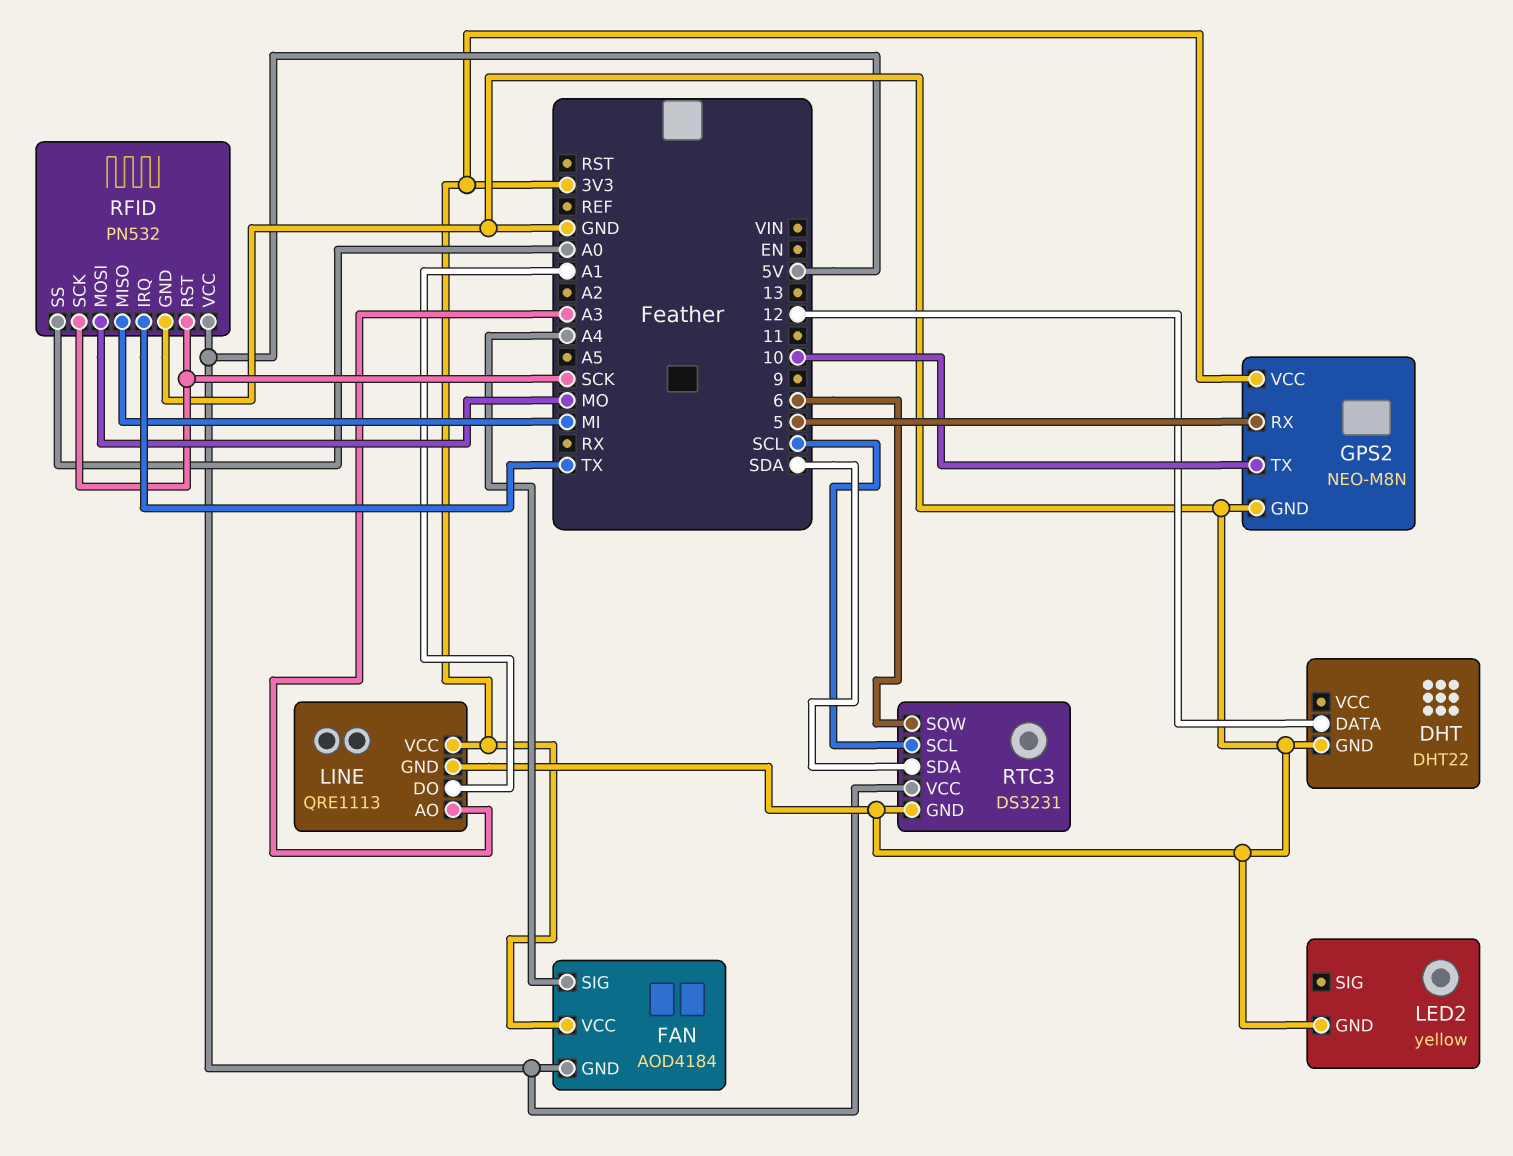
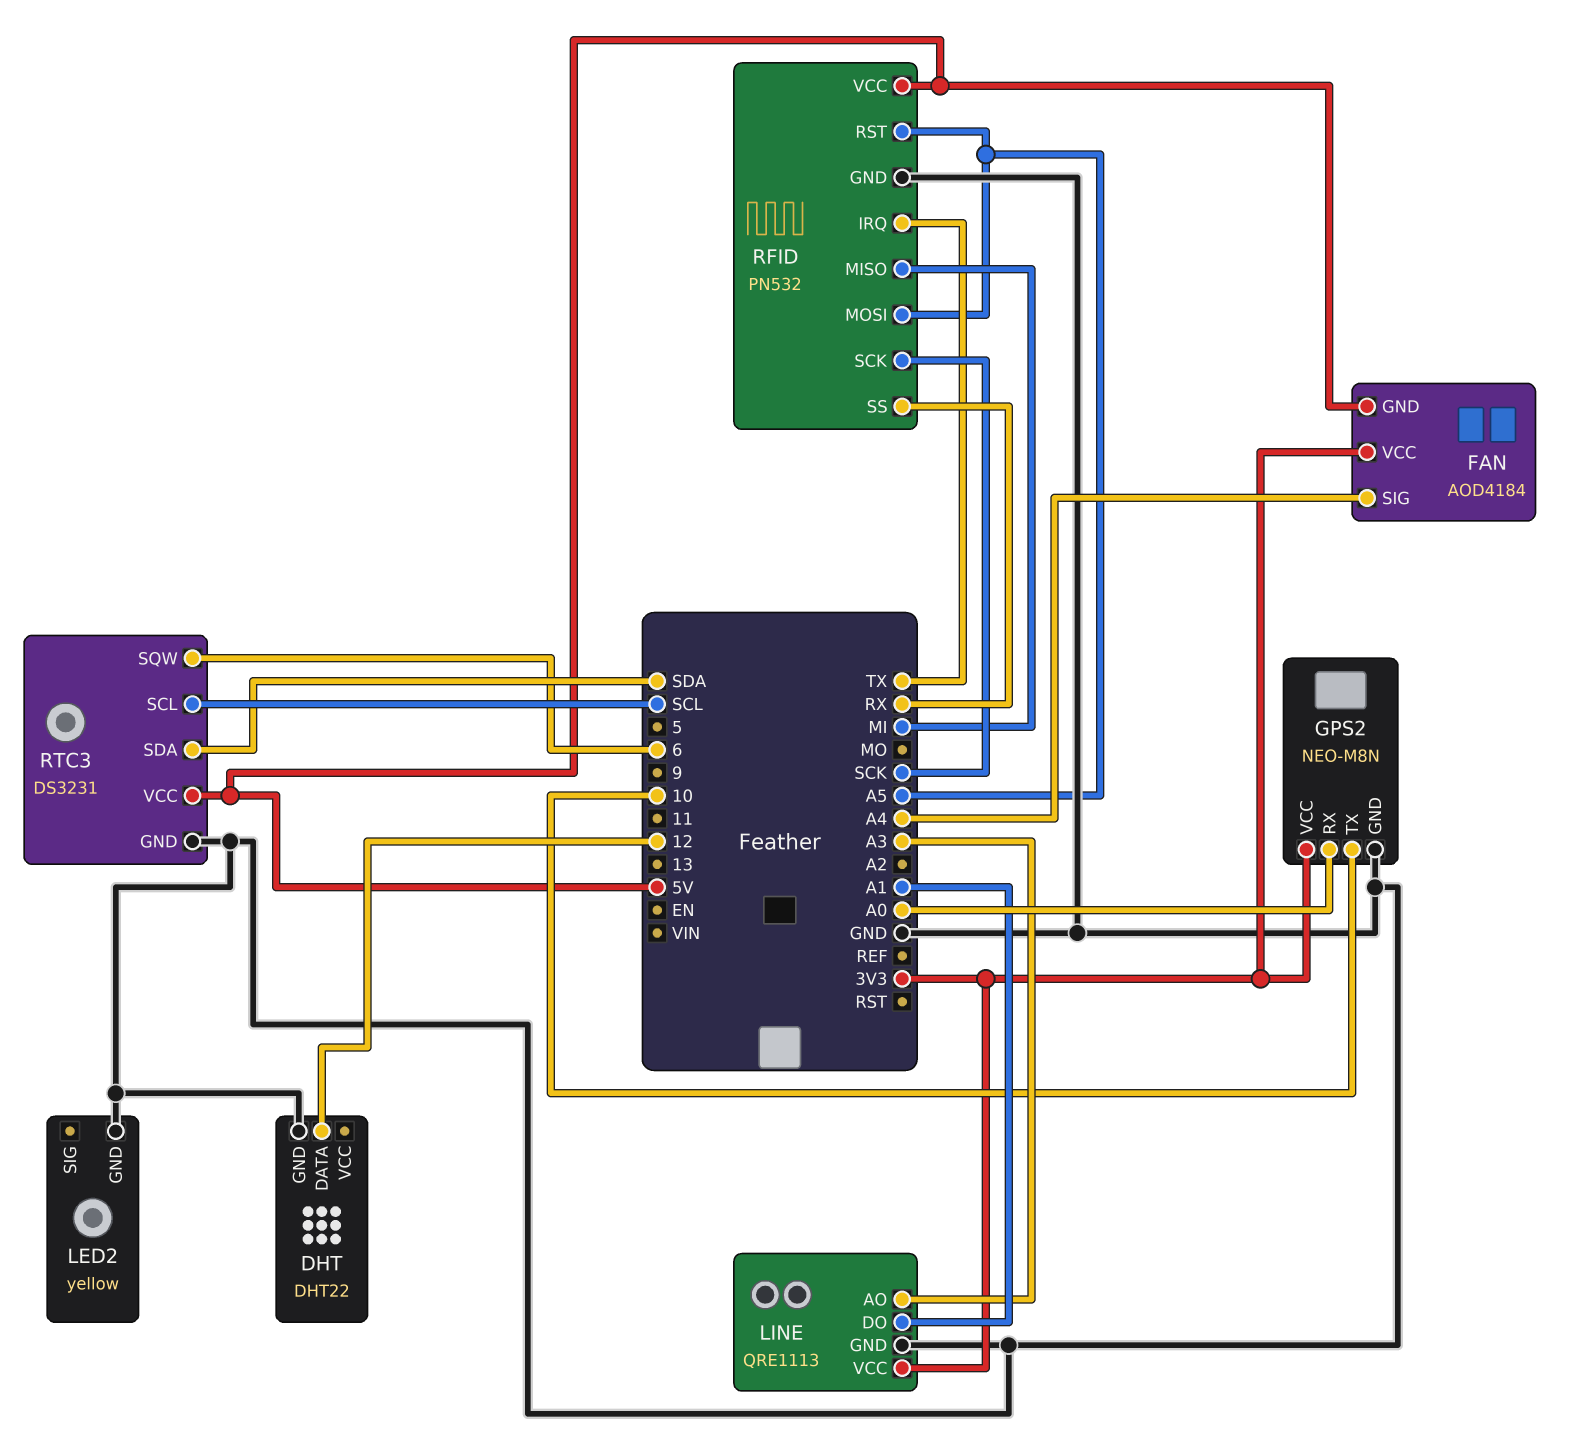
GPS2 pin RX: 5 -> A0
RFID pin MOSI: MO -> A5
RFID pin RST: SCK -> A5
RFID pin SS: A0 -> RX

